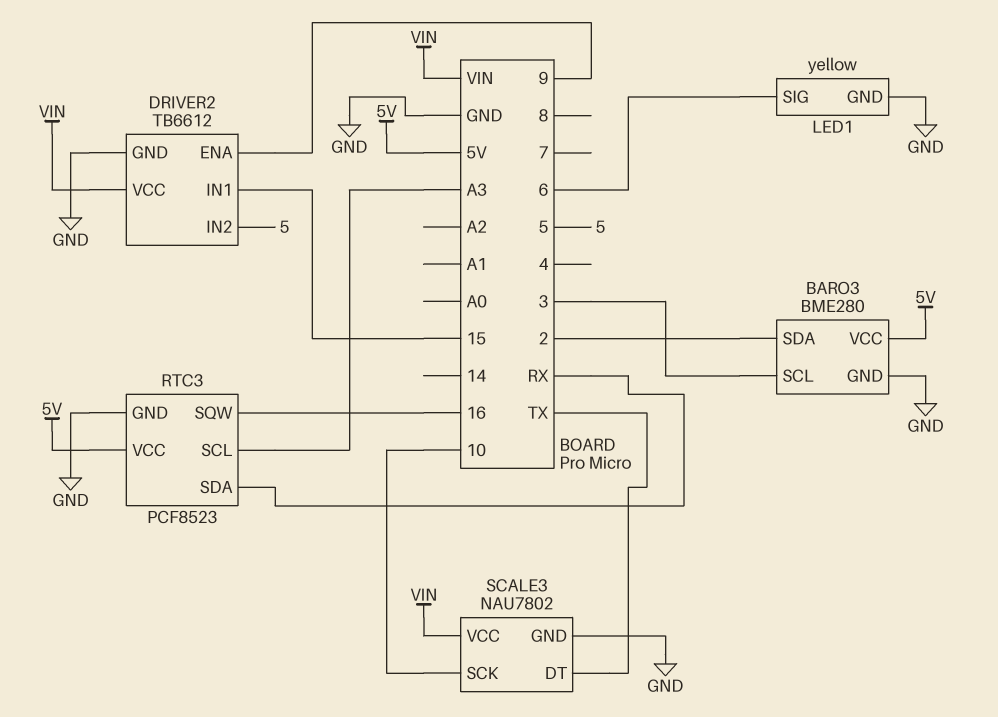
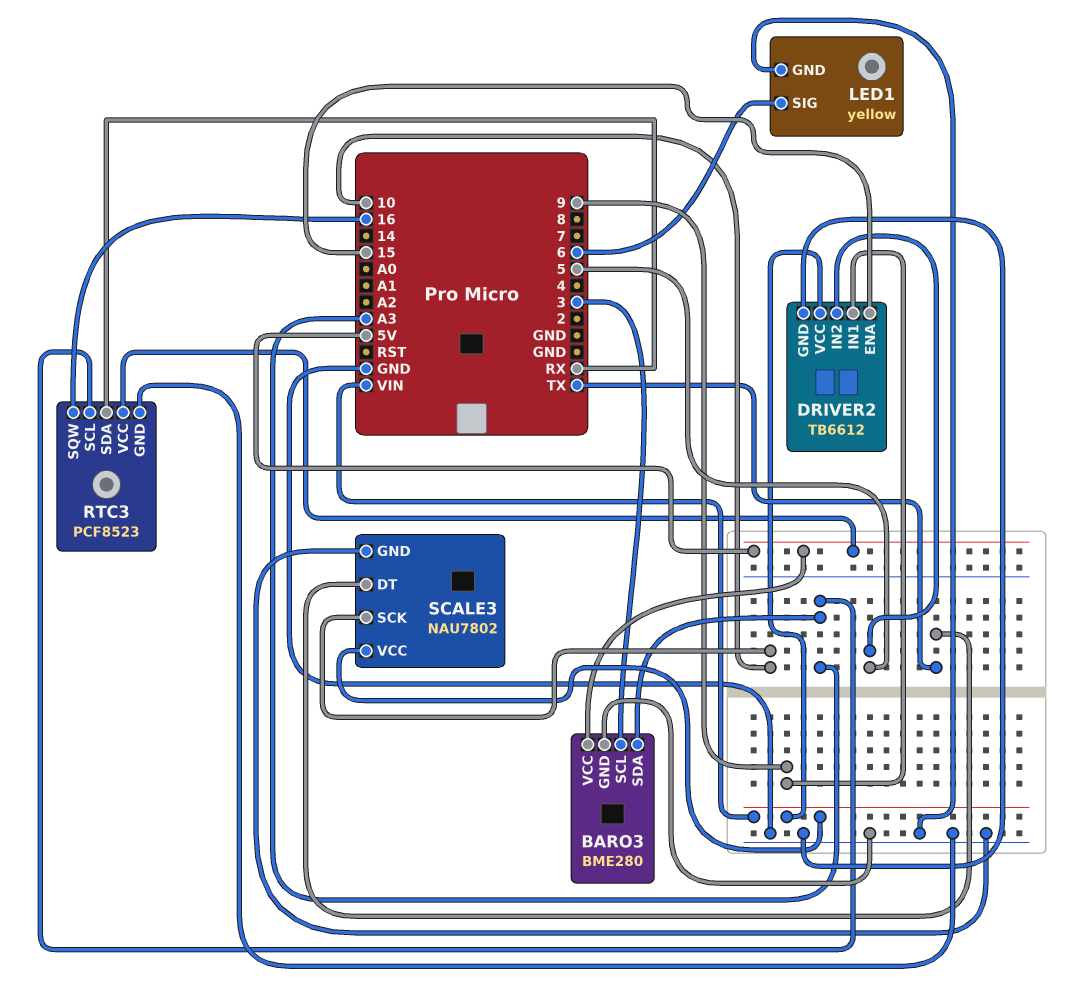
BARO3 pin SDA: 2 -> A3
DRIVER2 pin ENA: 9 -> 15
DRIVER2 pin IN1: 15 -> 9

